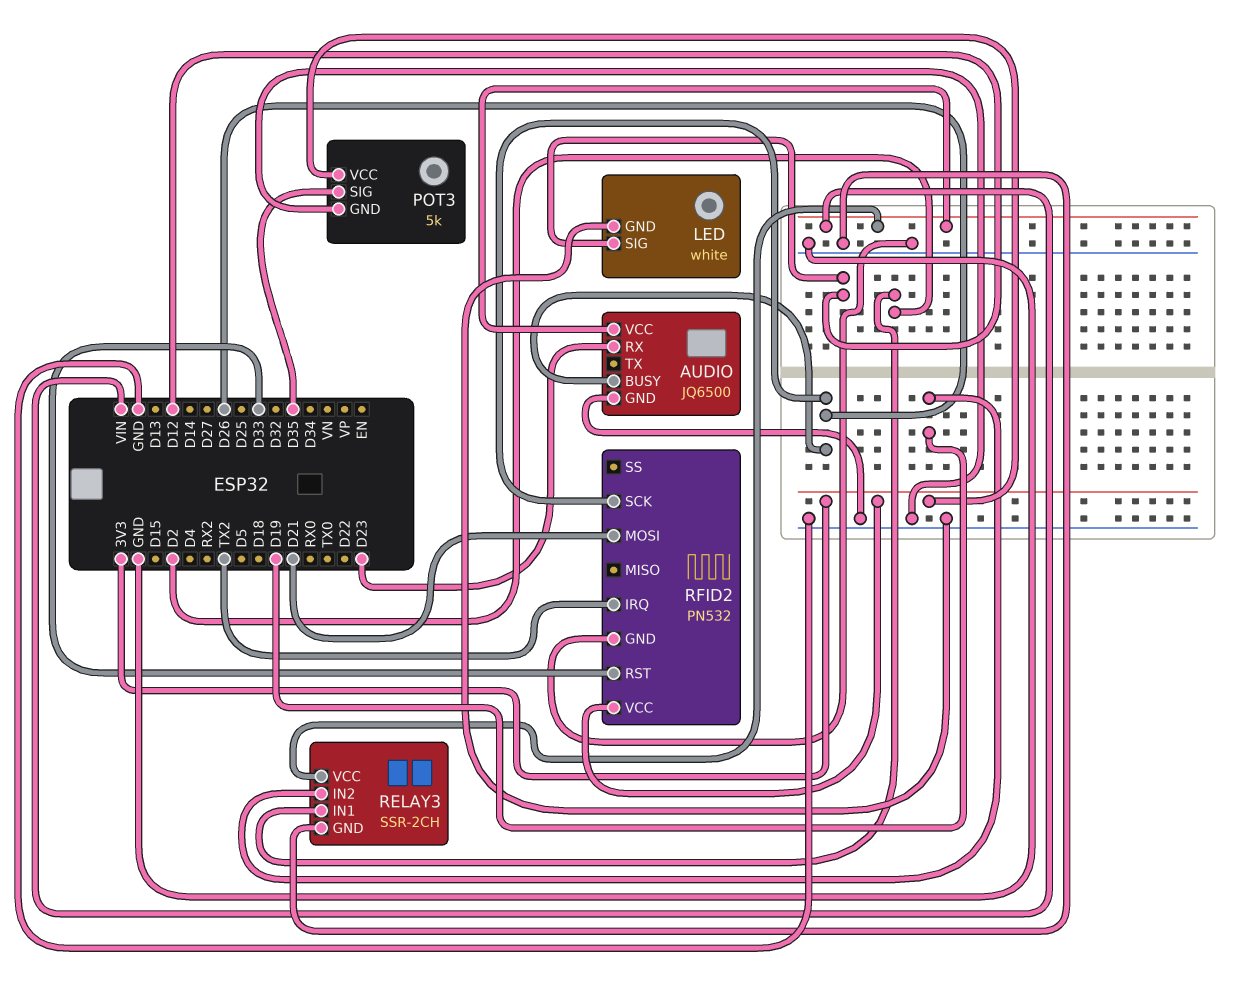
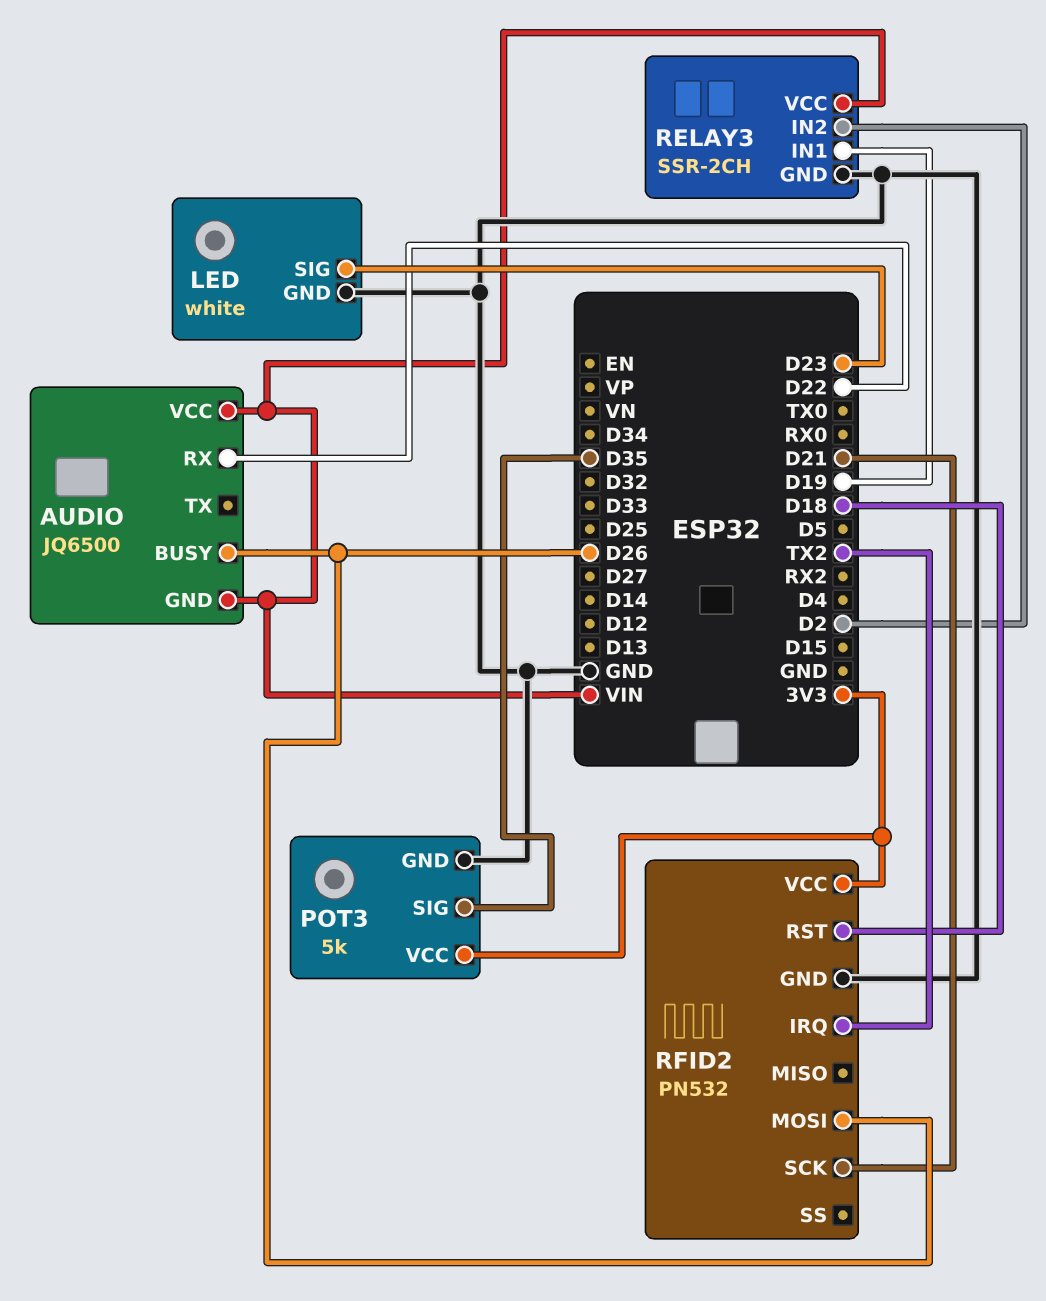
AUDIO pin GND: GND -> VIN
AUDIO pin RX: D23 -> D22
LED pin SIG: D12 -> D23
RELAY3 pin IN1: D2 -> D19
RELAY3 pin IN2: D19 -> D2
RFID2 pin MOSI: D21 -> D26
RFID2 pin RST: D33 -> D18
RFID2 pin SCK: D26 -> D21

